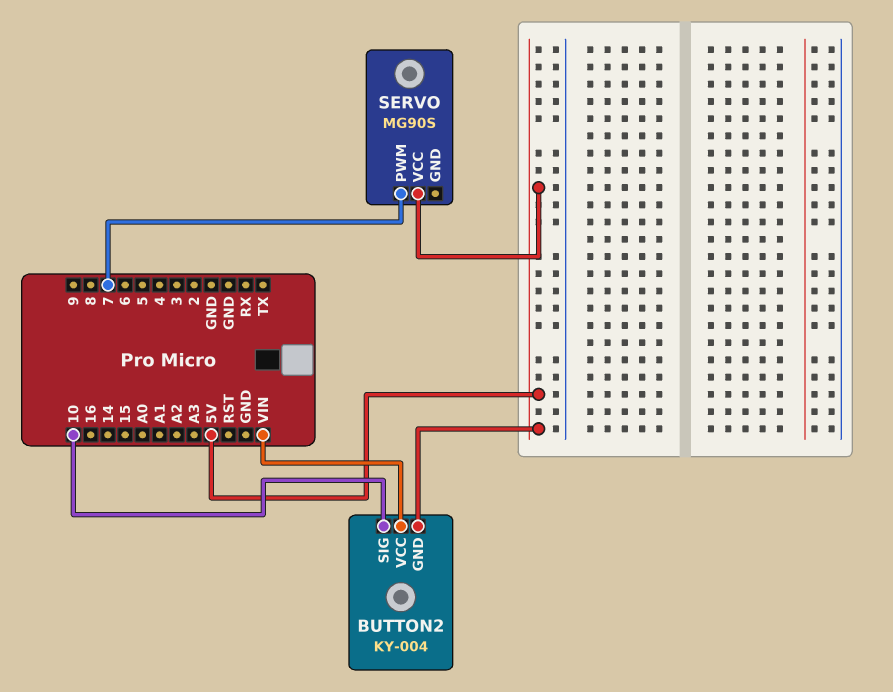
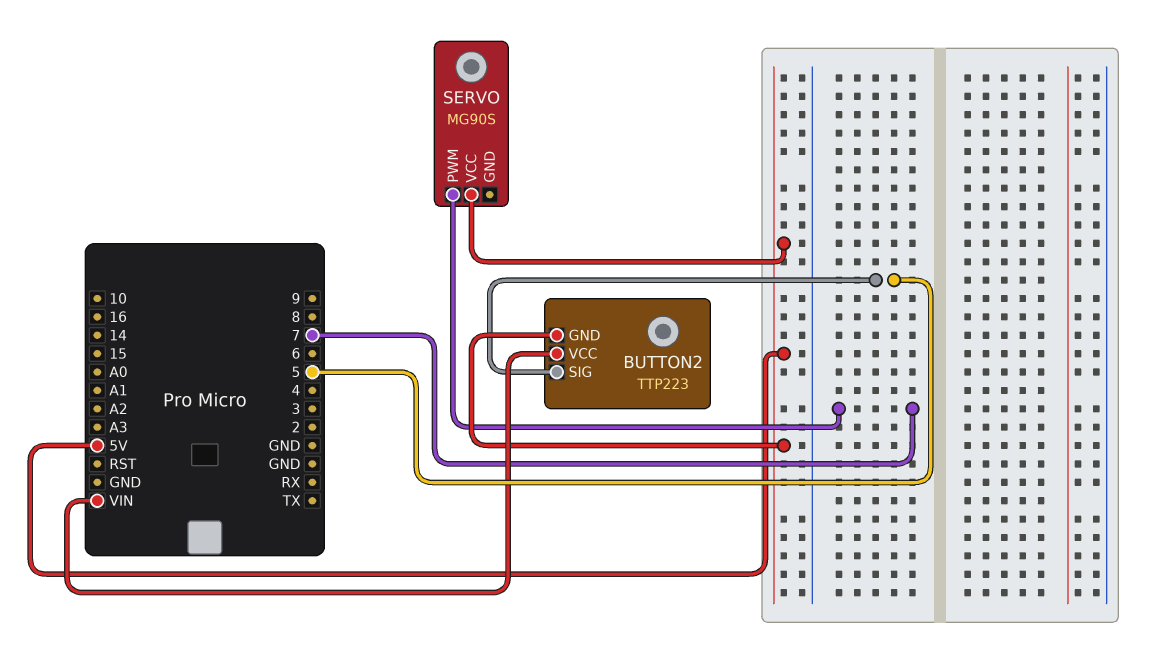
BUTTON2: KY-004 -> TTP223
BUTTON2 pin SIG: 10 -> 5

